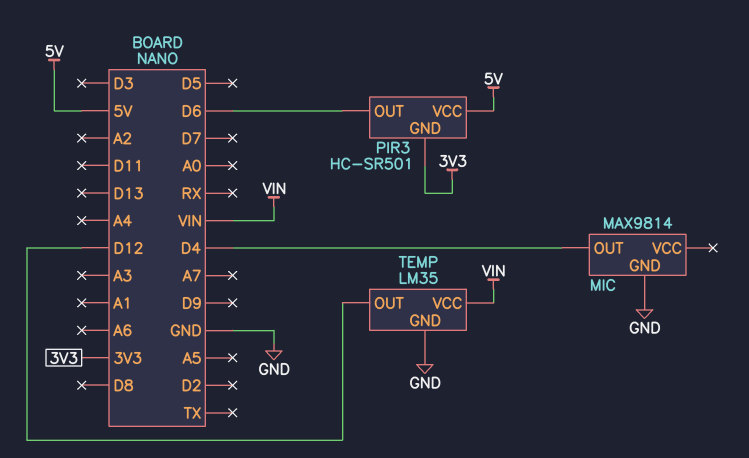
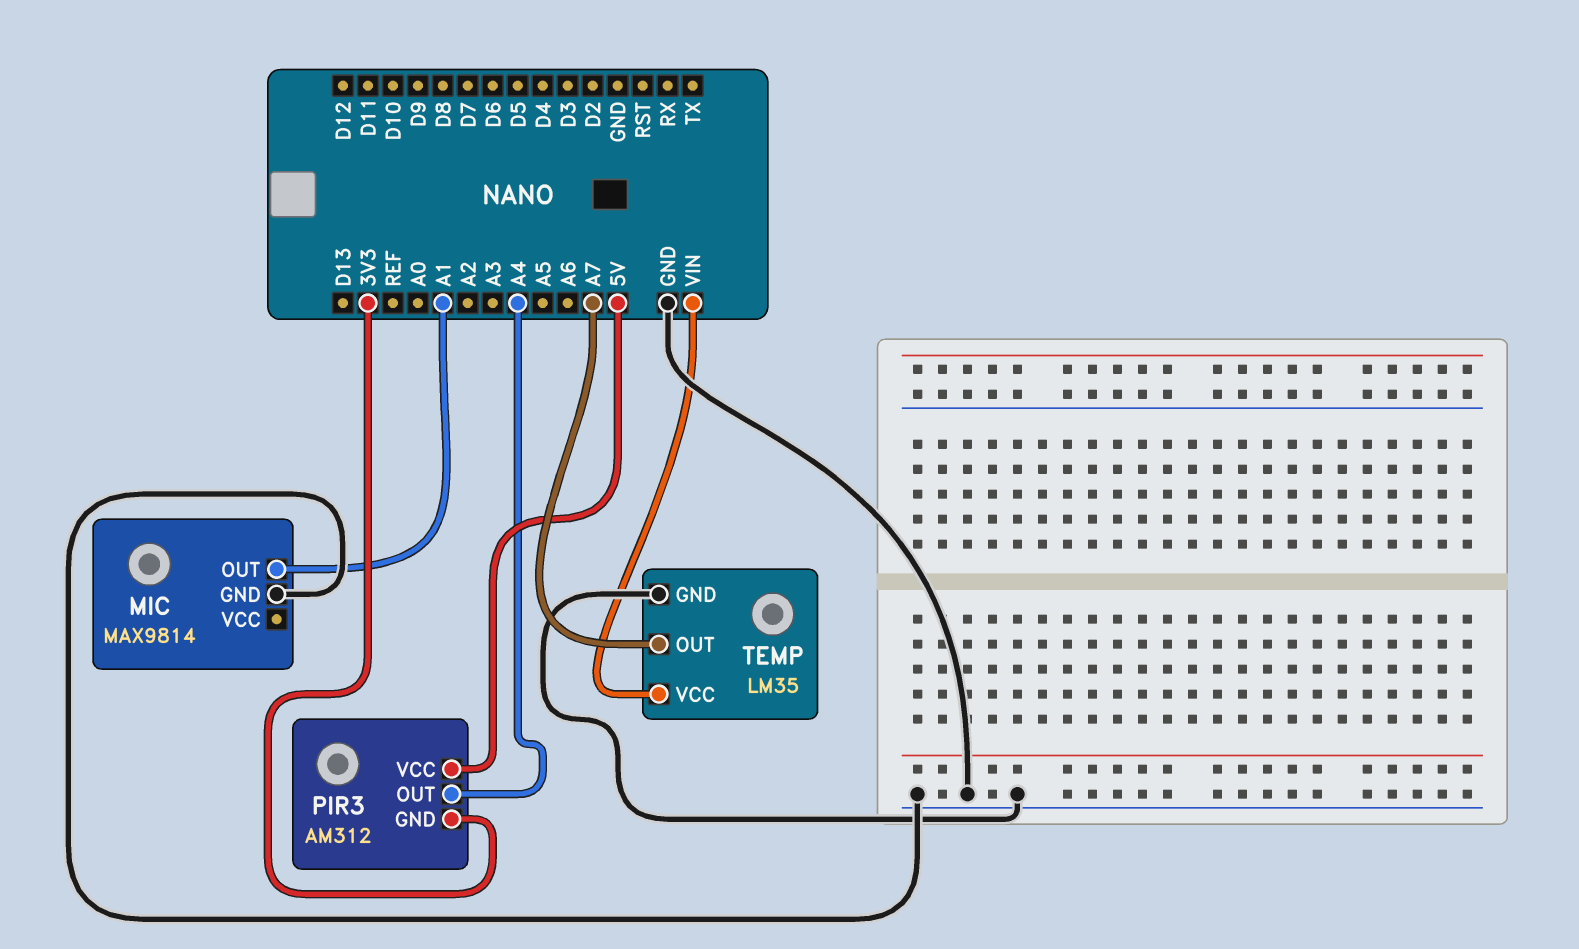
MIC pin OUT: D4 -> A1
PIR3: HC-SR501 -> AM312
PIR3 pin OUT: D6 -> A4
TEMP pin OUT: D12 -> A7

